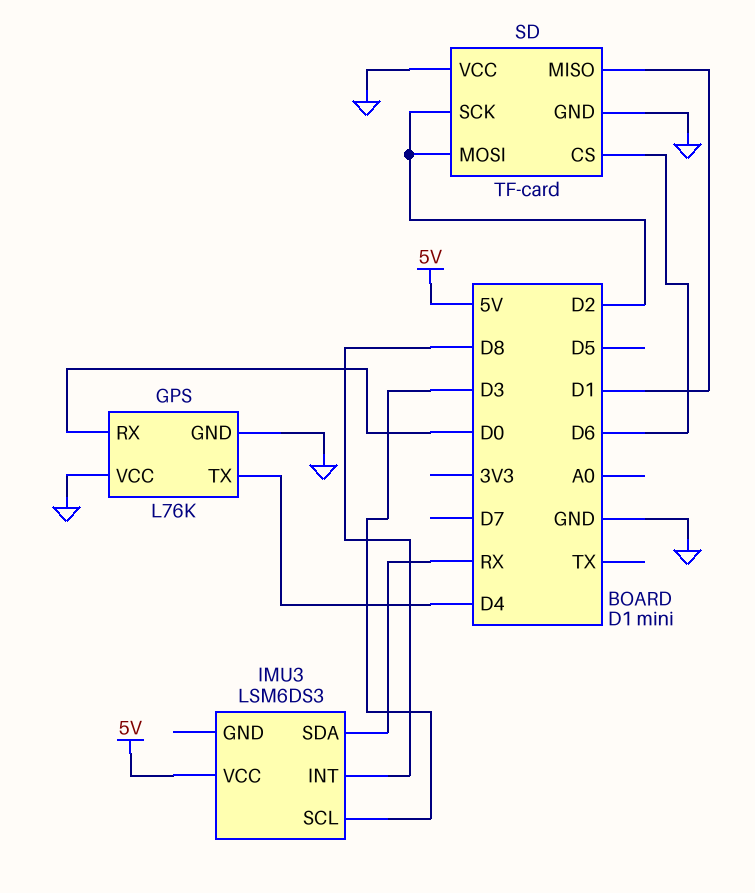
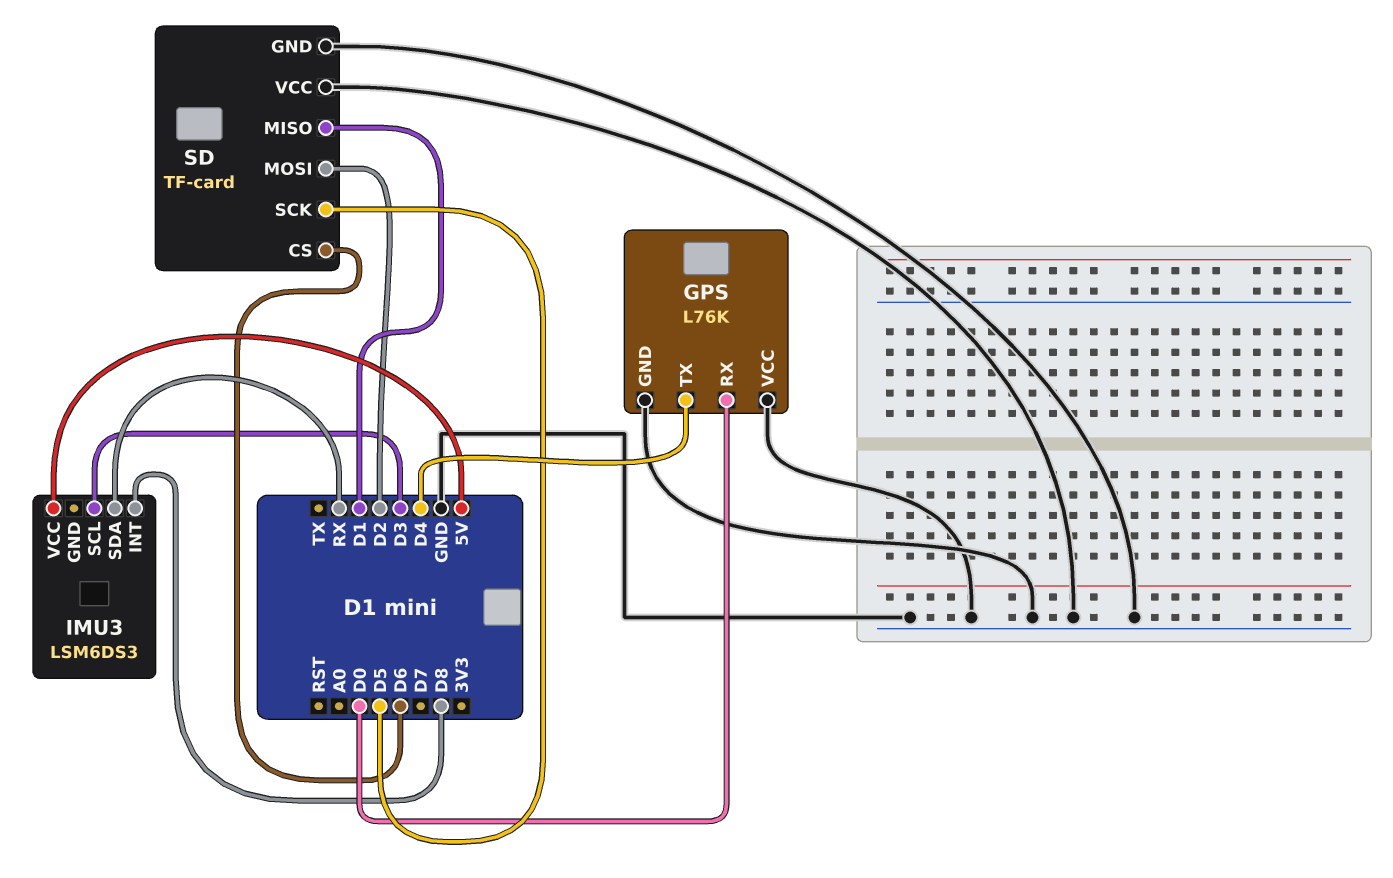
SD pin SCK: D2 -> D5

